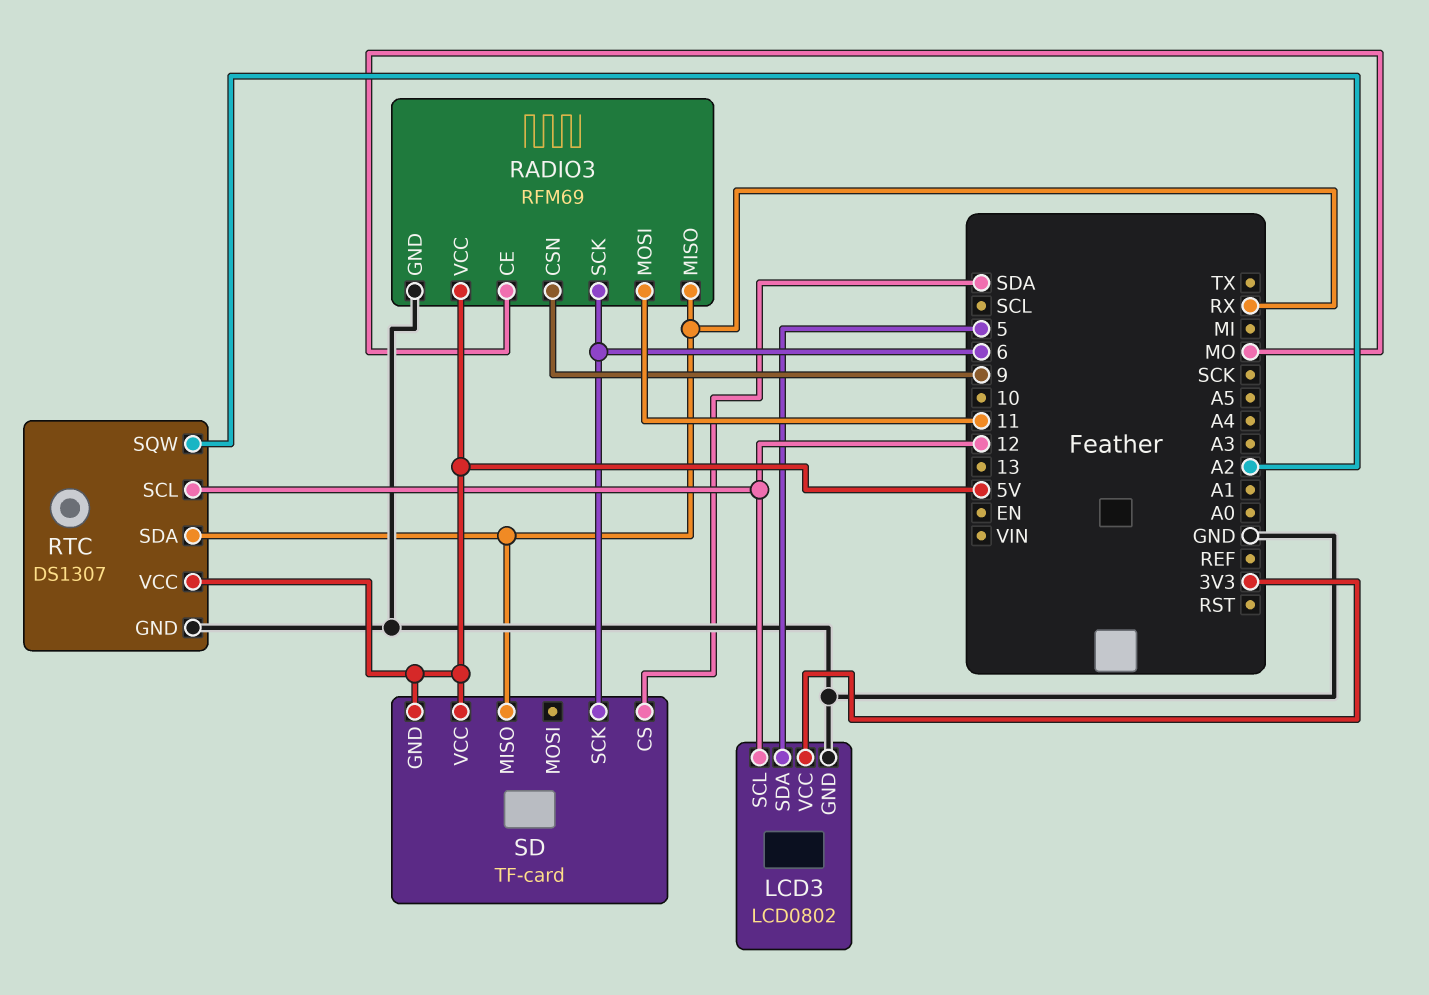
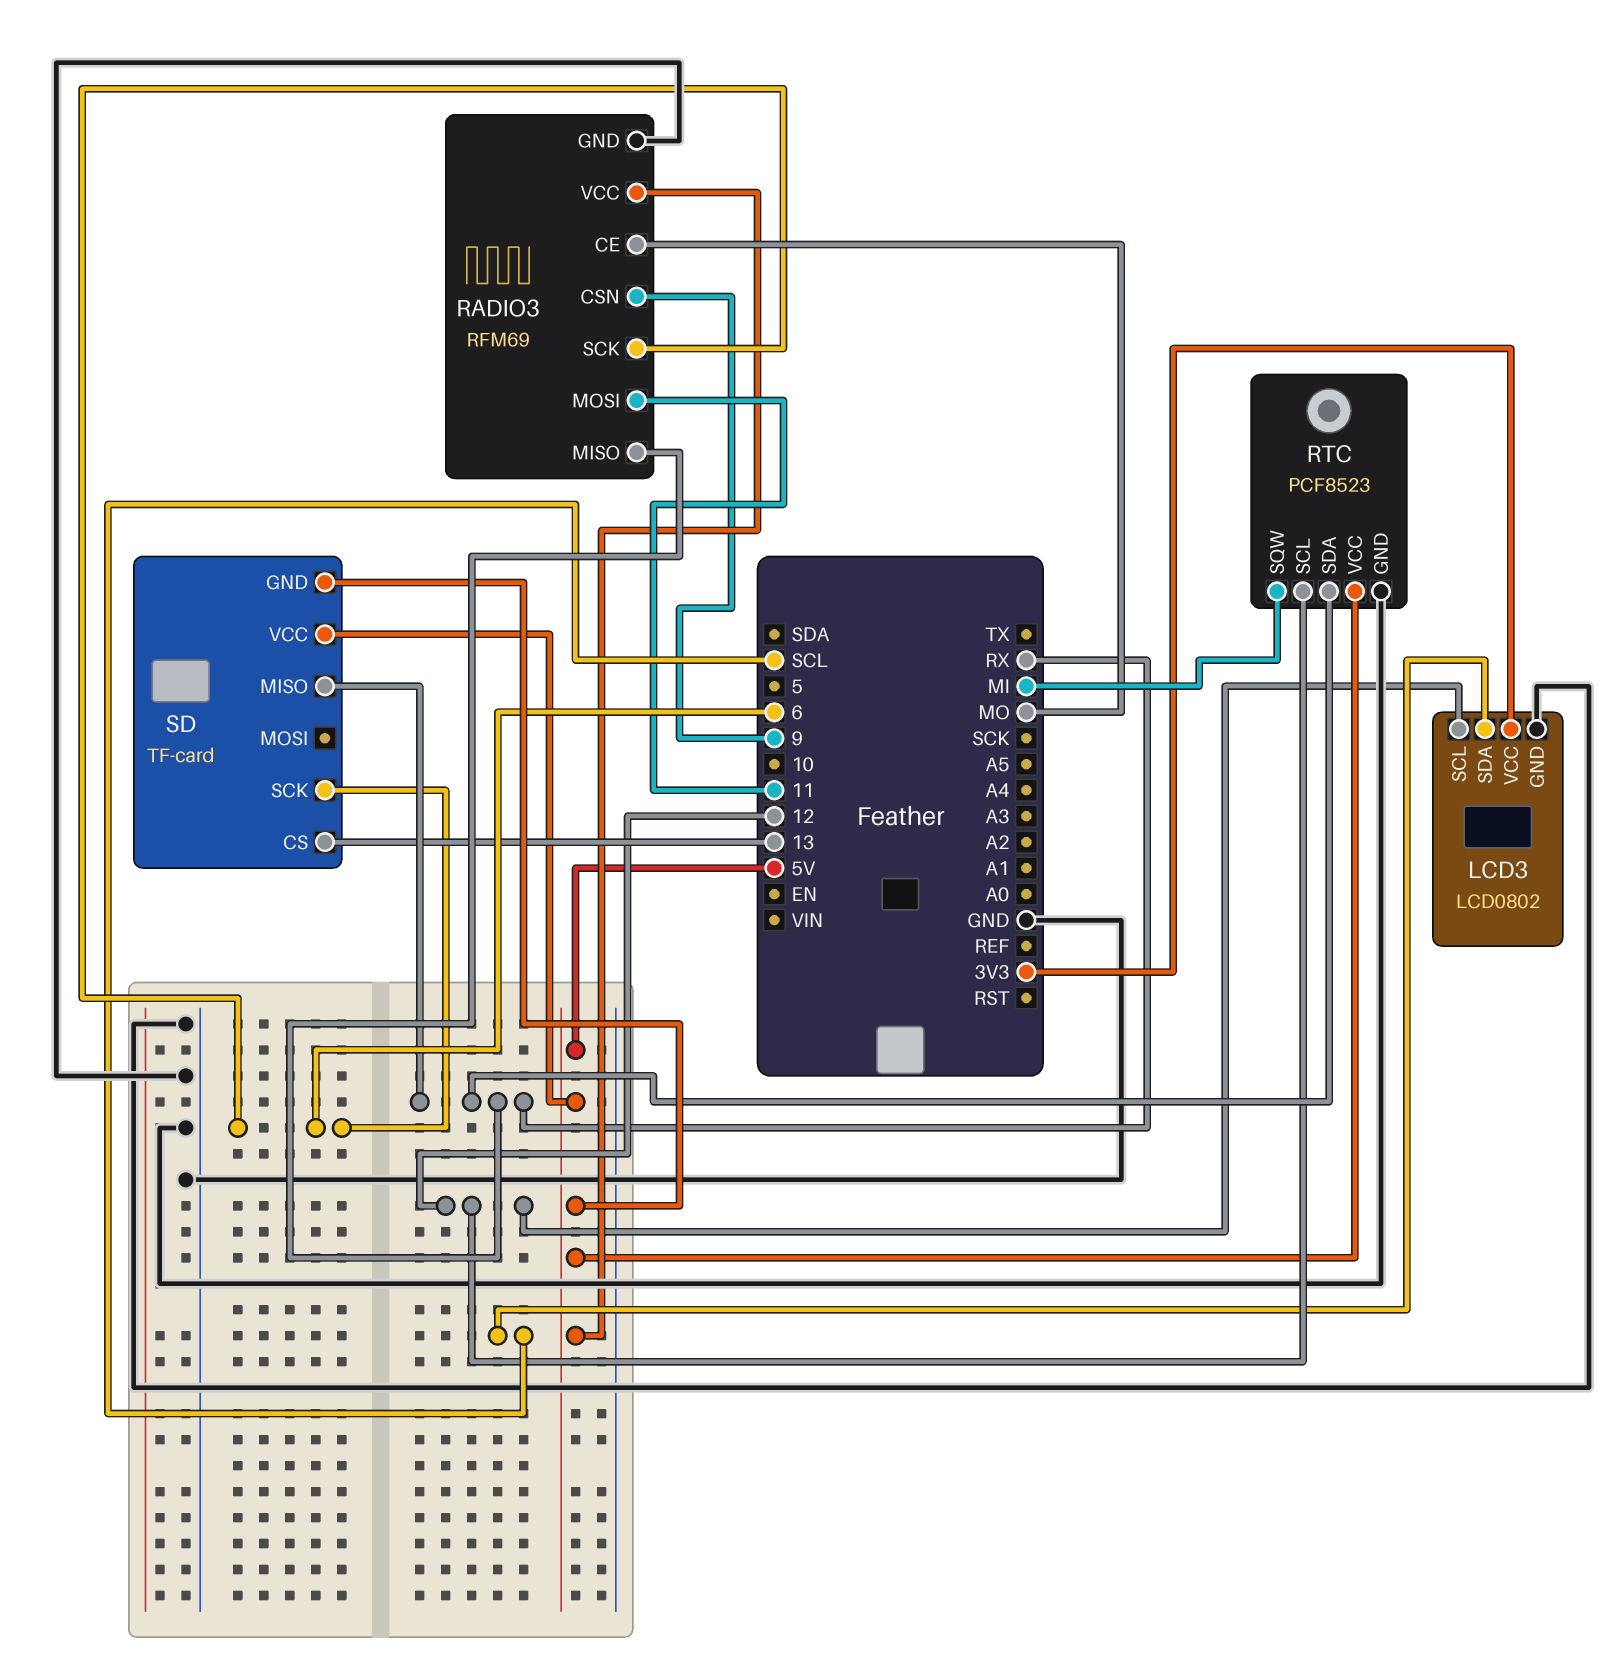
LCD3 pin SDA: 5 -> SCL
RTC: DS1307 -> PCF8523
RTC pin SQW: A2 -> MI
SD pin CS: SDA -> 13

